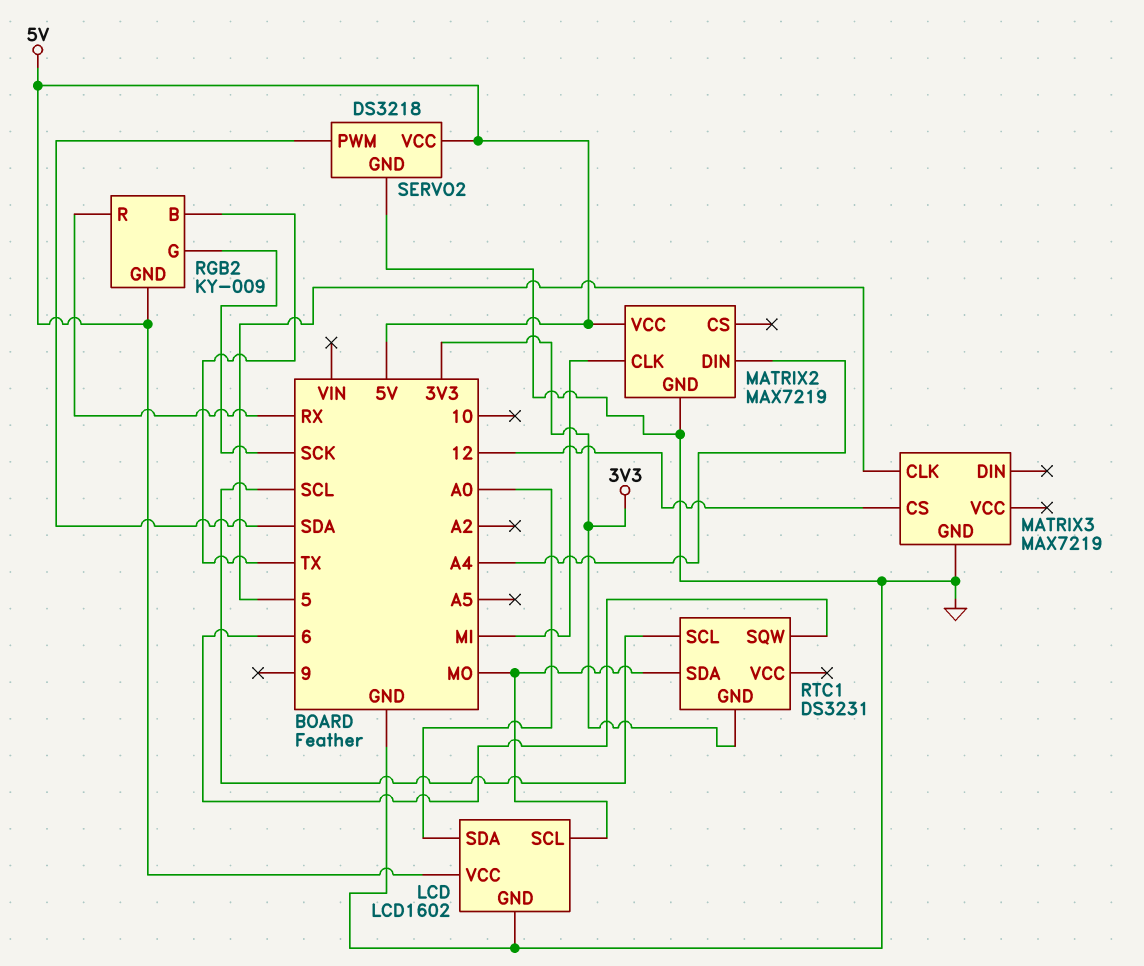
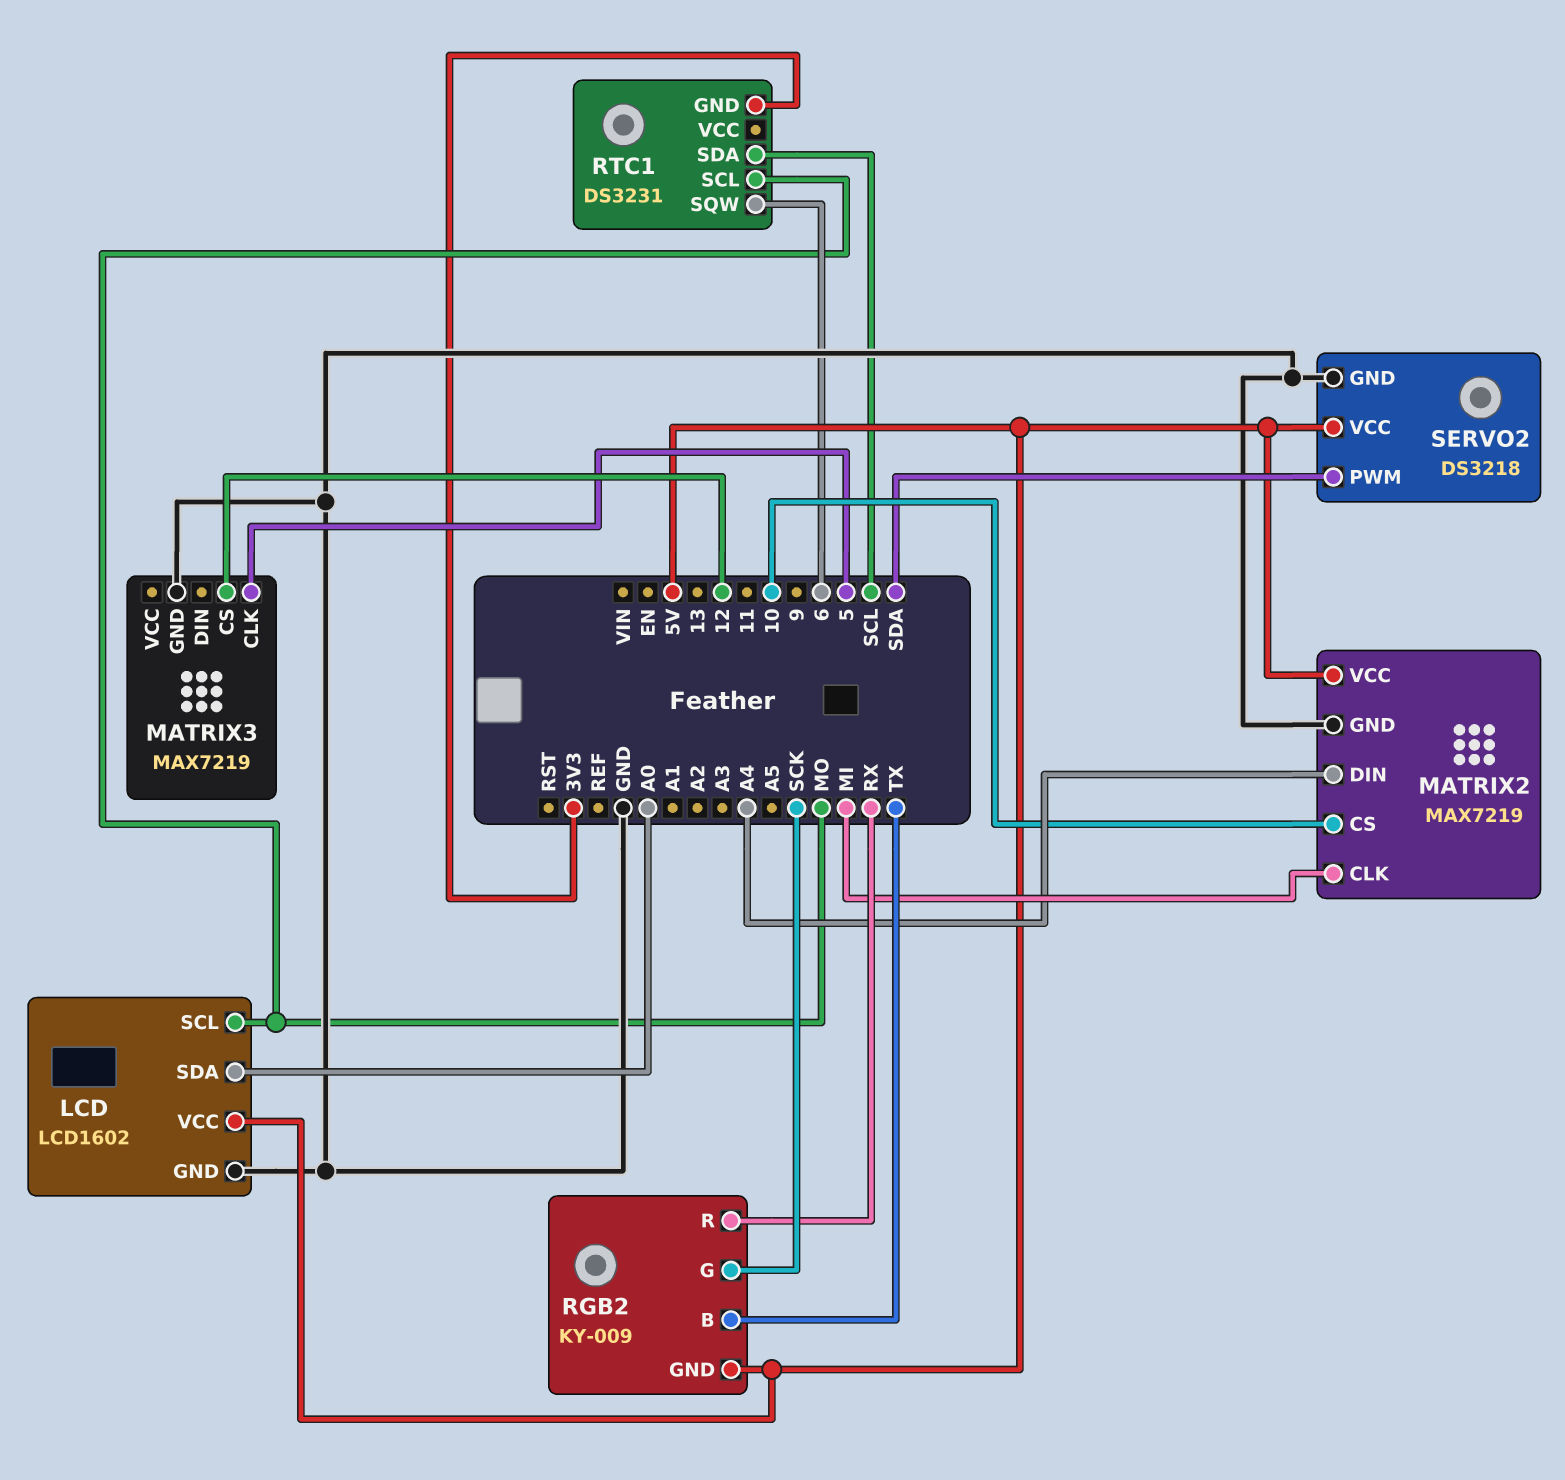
MATRIX2 pin CS: none -> 10
RTC1 pin SCL: SCL -> MO
RTC1 pin SDA: MO -> SCL

